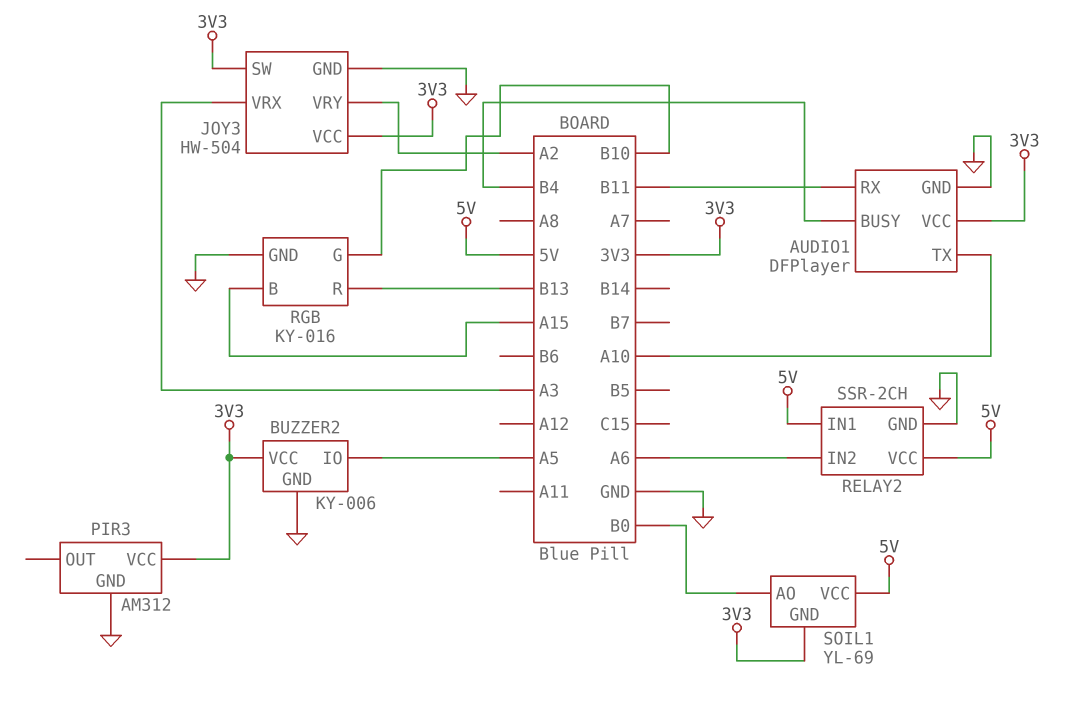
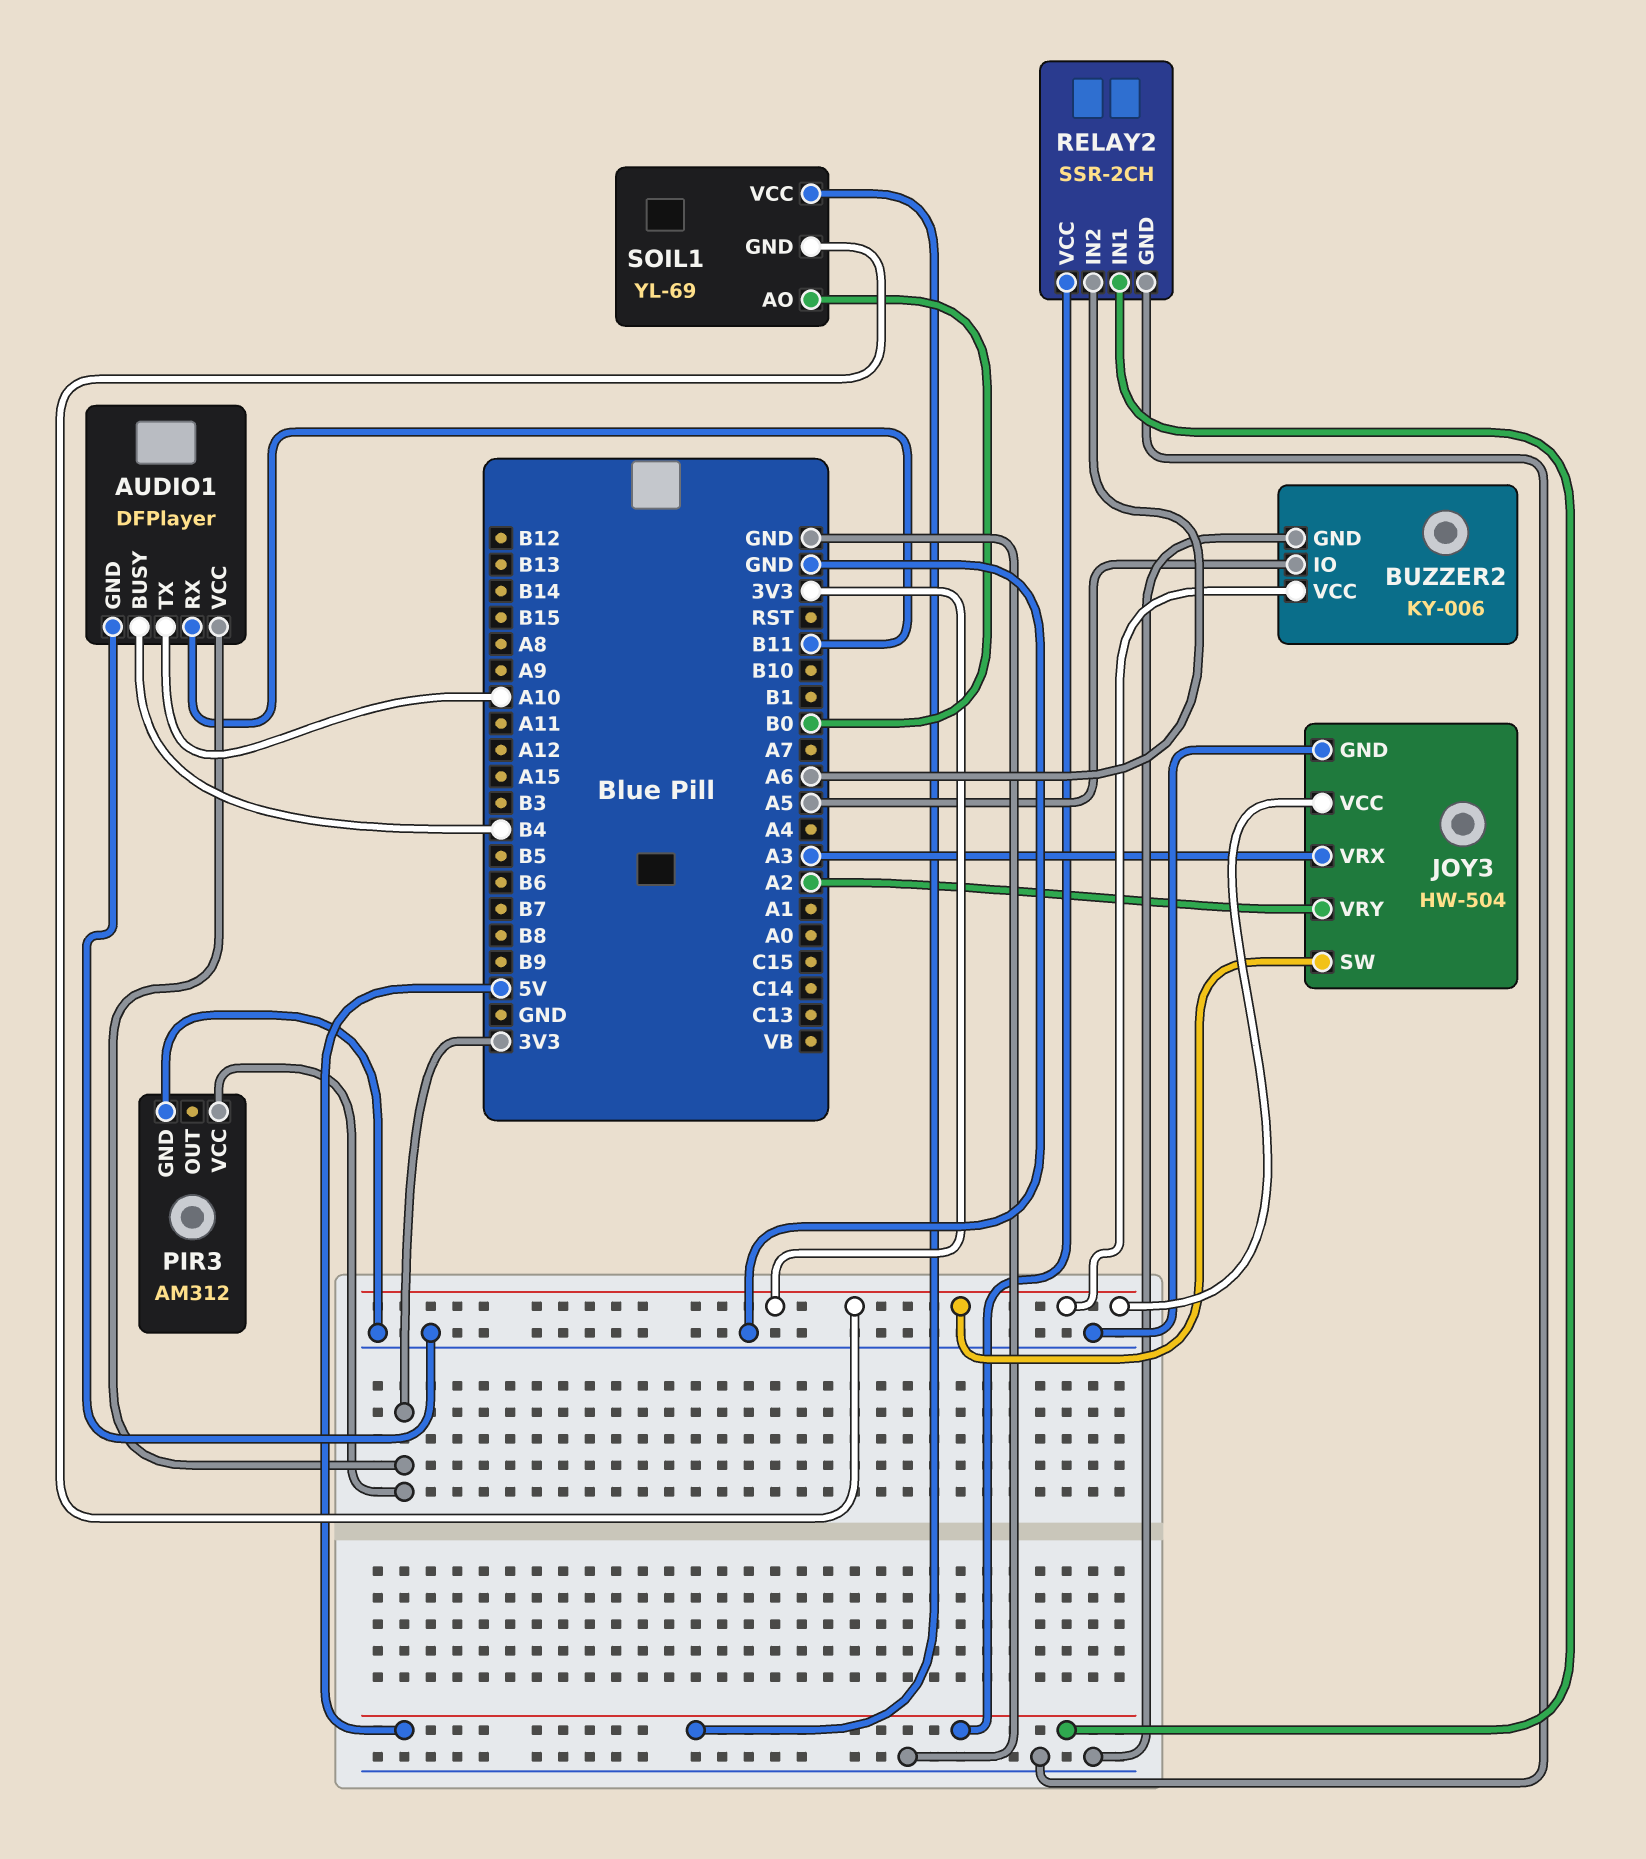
RGB: KY-016 -> none
RGB pin B: A15 -> none
RGB pin G: B10 -> none
RGB pin GND: GND -> none
RGB pin R: B13 -> none

